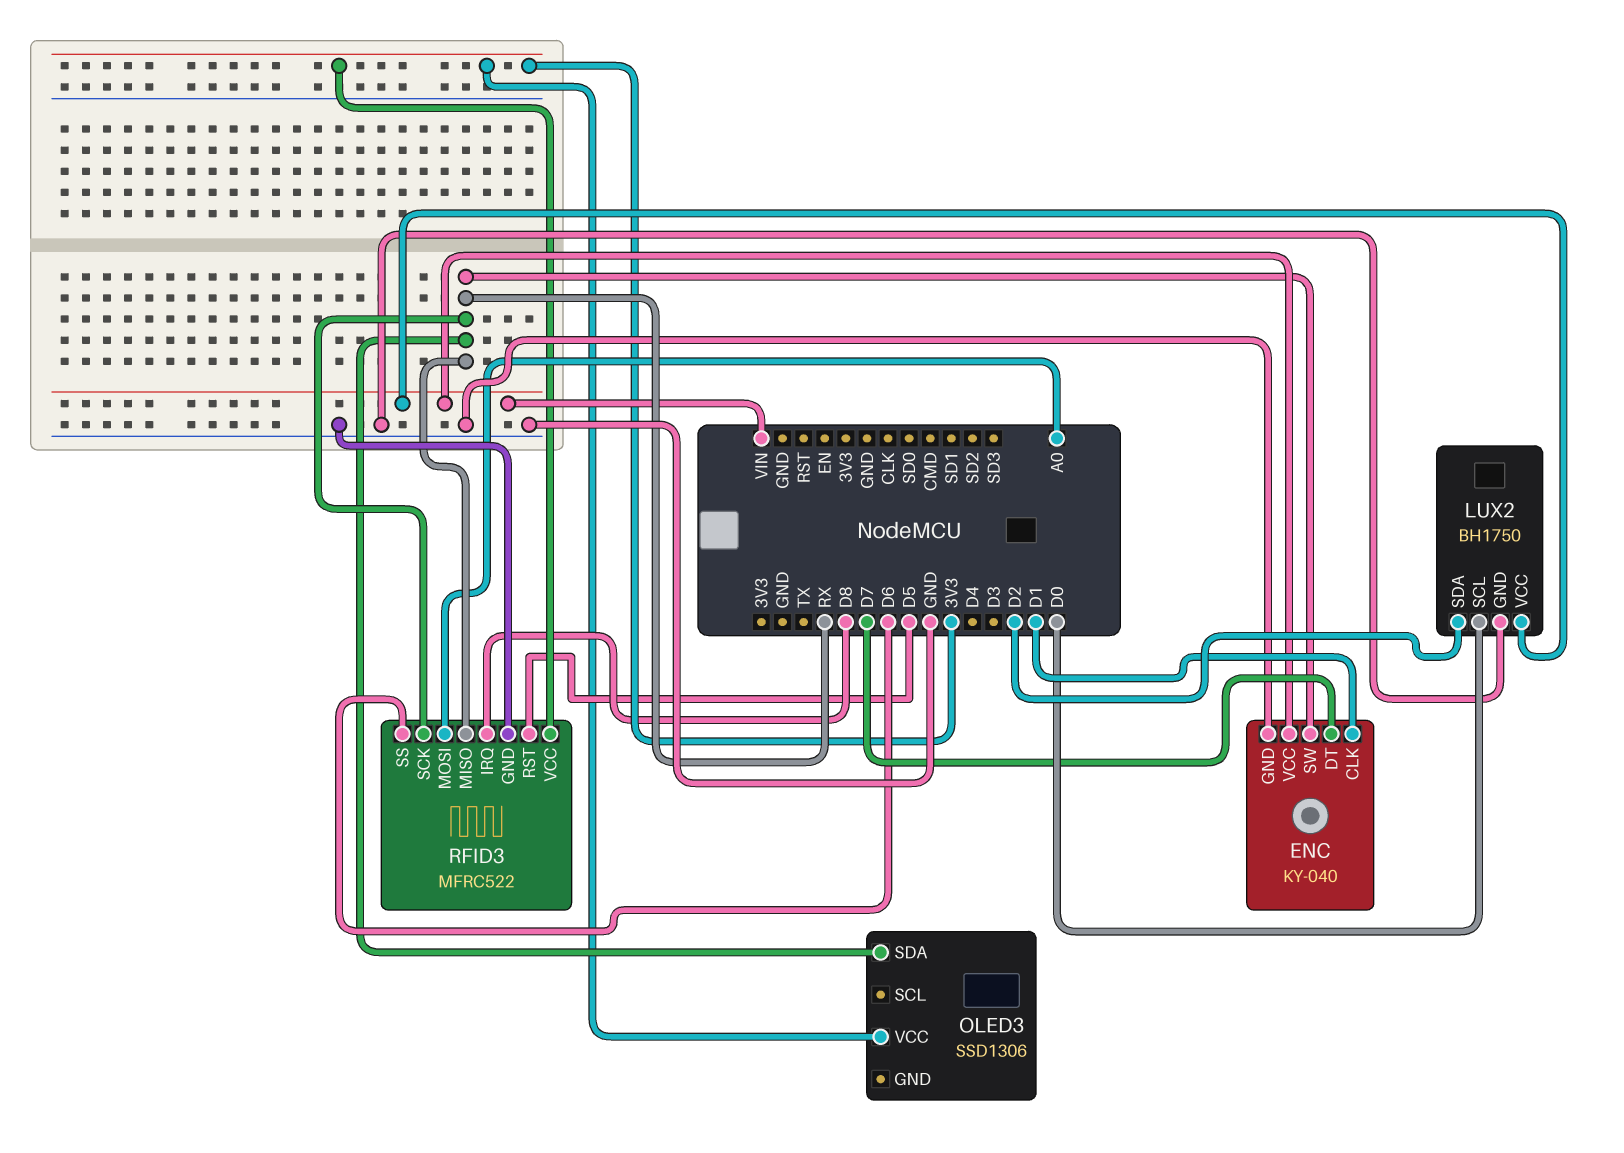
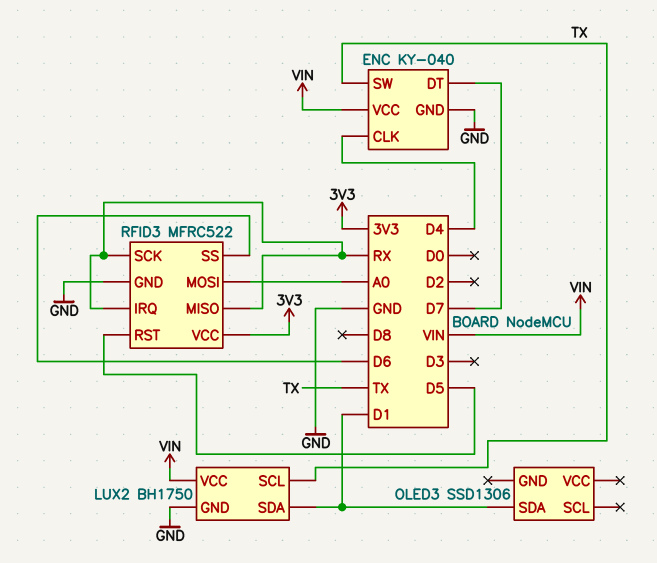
ENC pin CLK: D1 -> D4
ENC pin SW: RX -> TX
LUX2 pin SCL: D0 -> TX
LUX2 pin SDA: D2 -> D1
OLED3 pin SDA: RX -> D1
OLED3 pin VCC: 3V3 -> none
RFID3 pin IRQ: D8 -> RX

